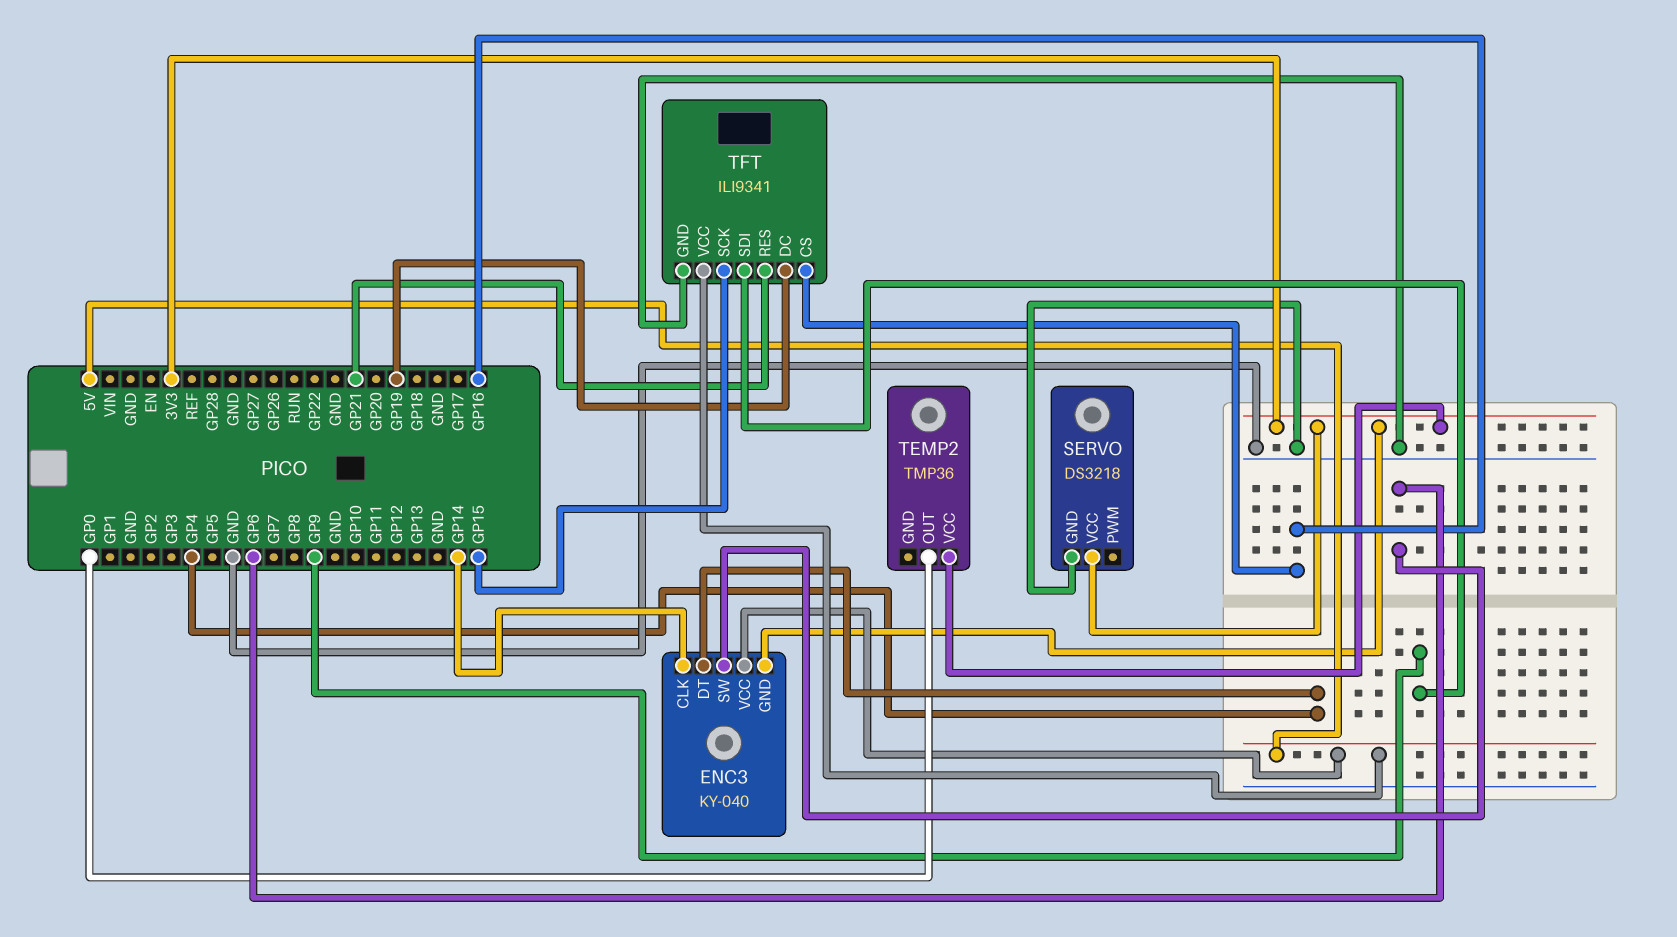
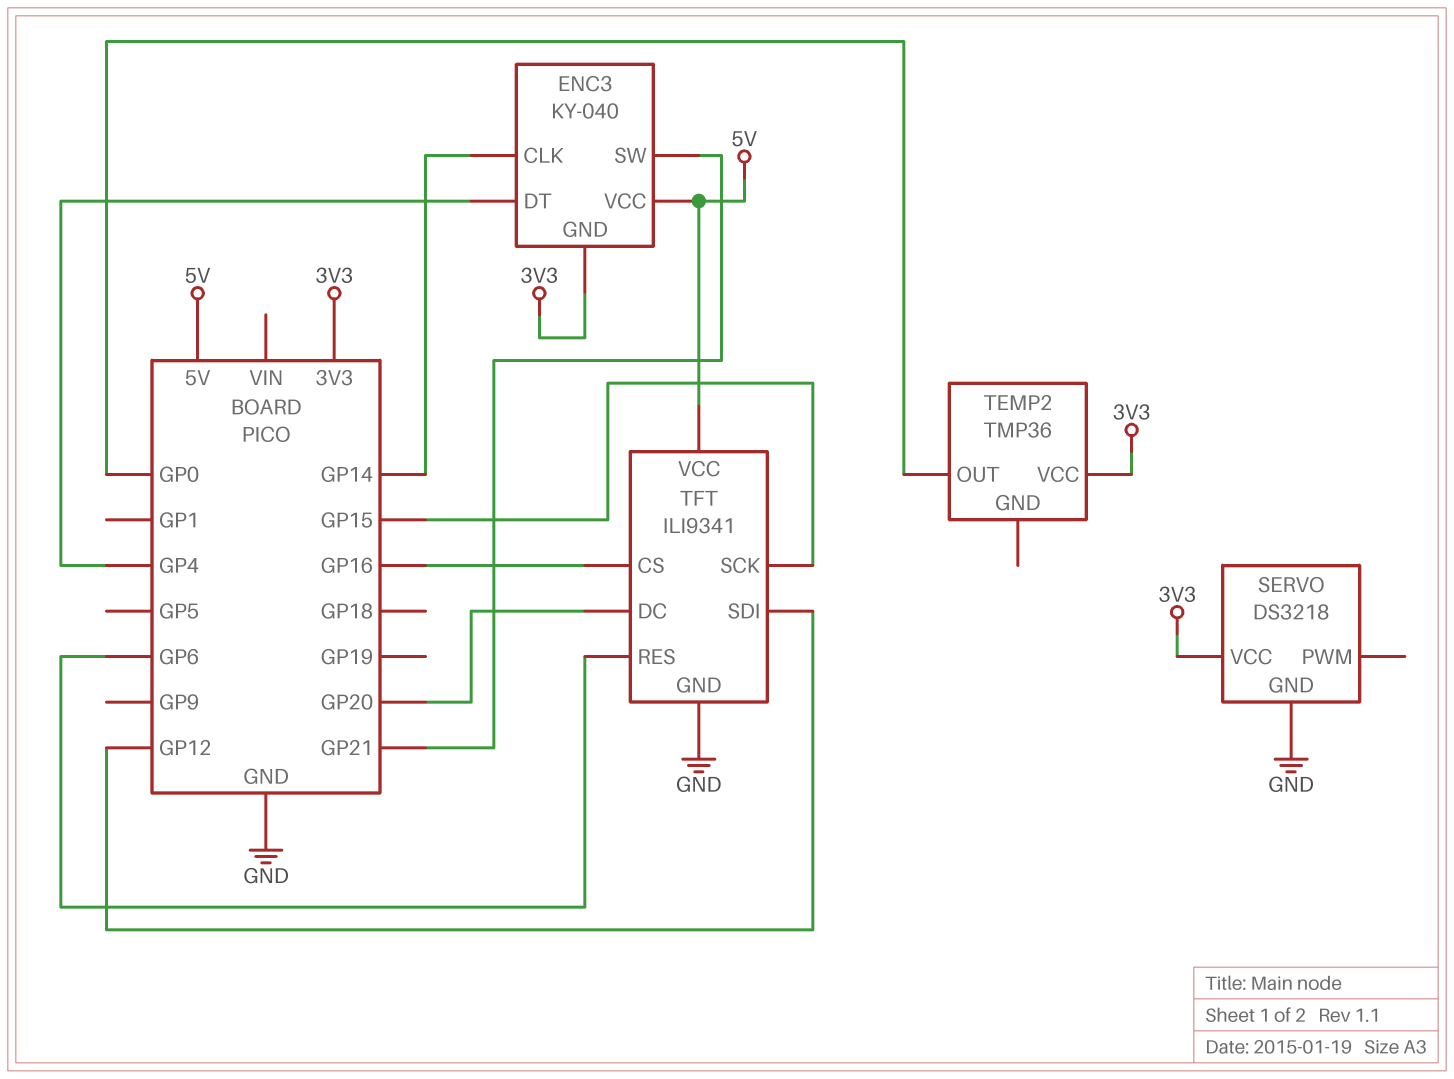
ENC3 pin SW: GP6 -> GP21
TFT pin DC: GP19 -> GP20
TFT pin RES: GP21 -> GP6
TFT pin SDI: GP9 -> GP12

